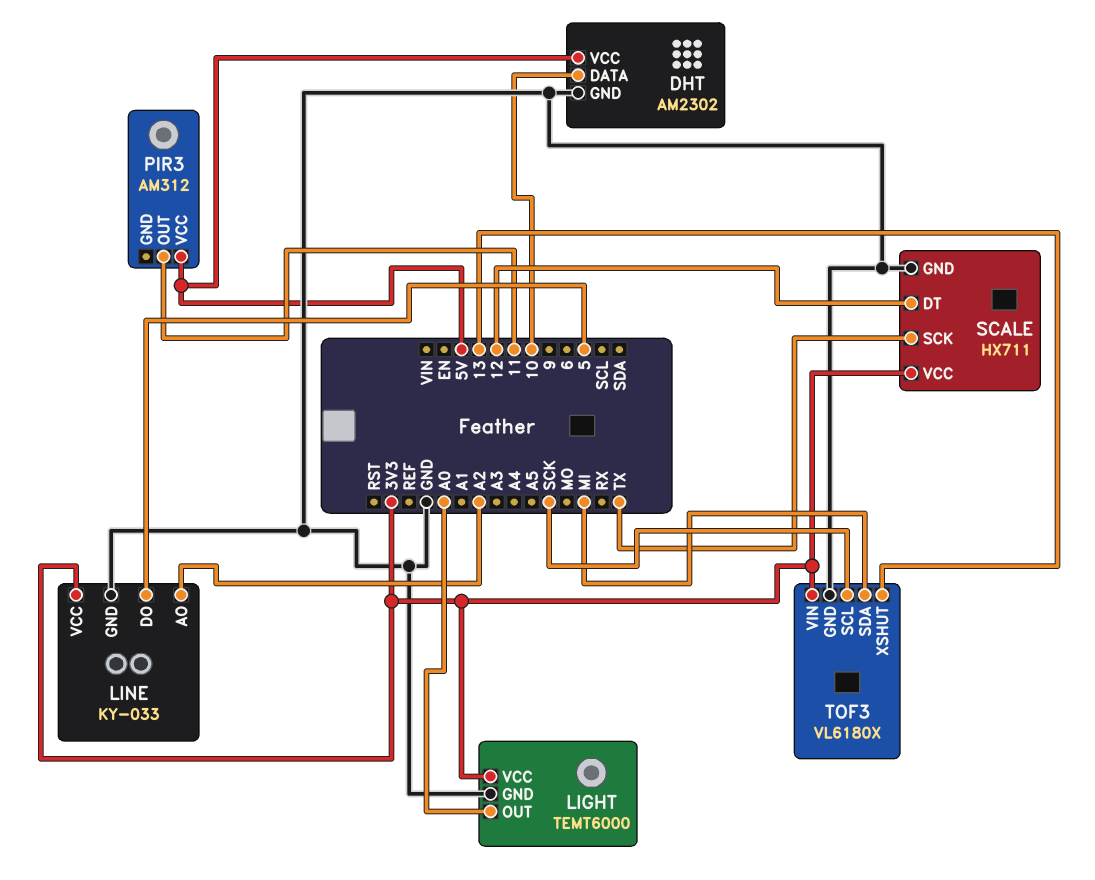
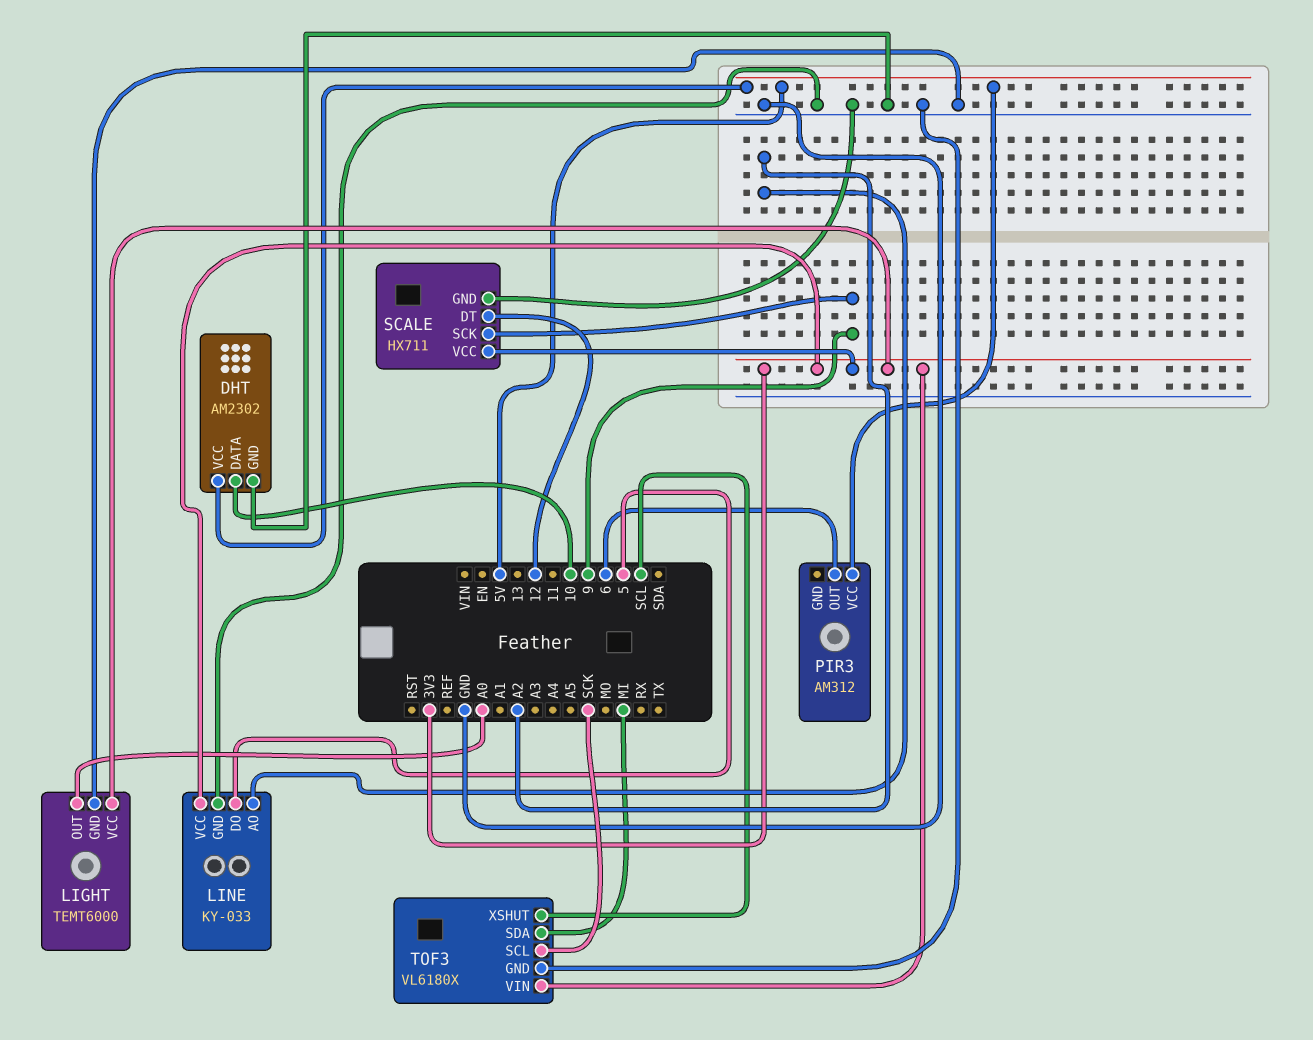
PIR3 pin OUT: 11 -> 6
SCALE pin SCK: TX -> 9
TOF3 pin XSHUT: 13 -> SCL

